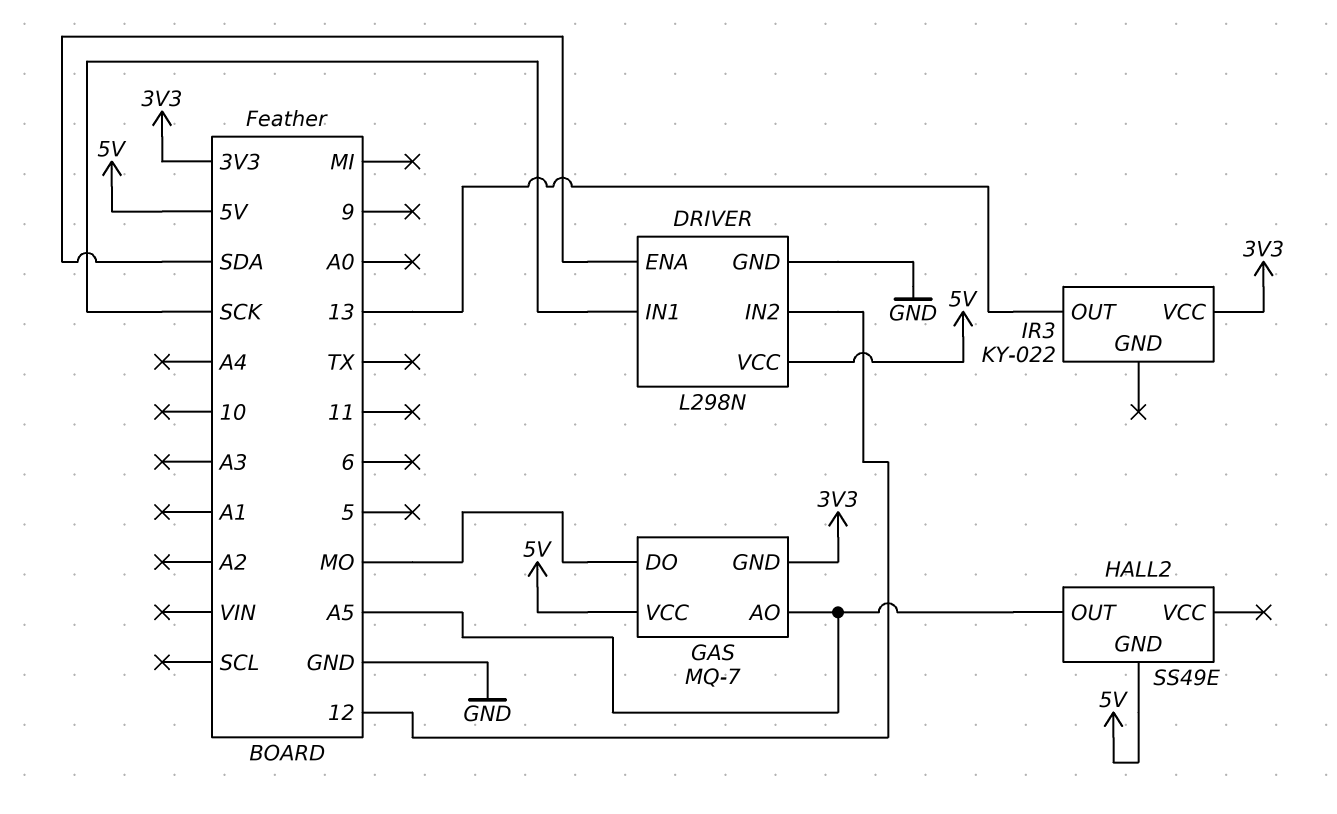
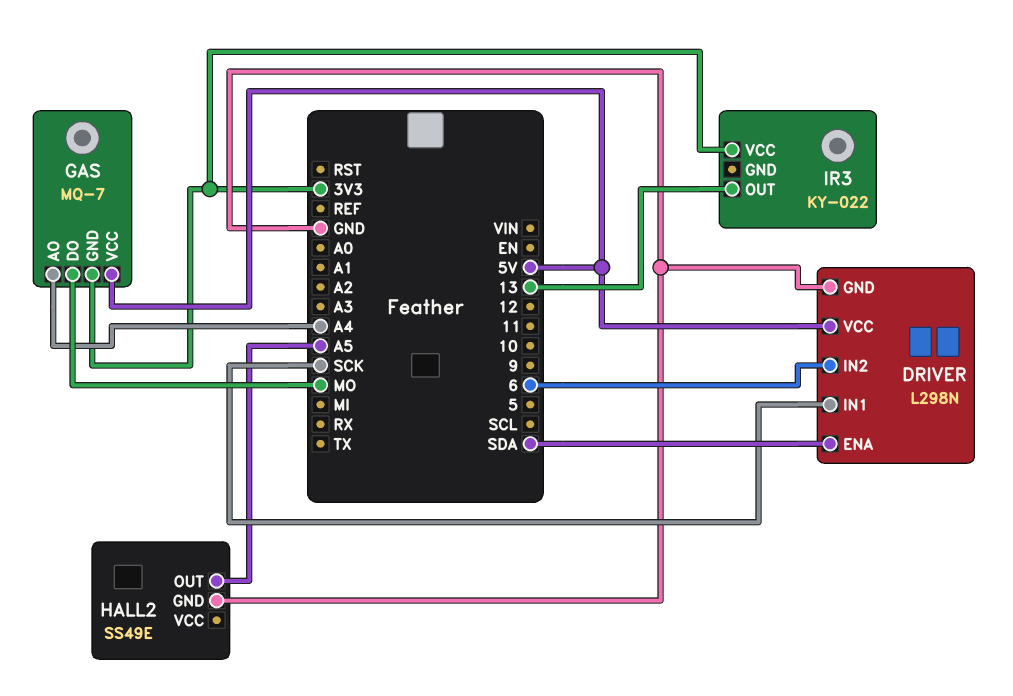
DRIVER pin IN2: 12 -> 6
GAS pin AO: A5 -> A4
HALL2 pin GND: 5V -> GND

